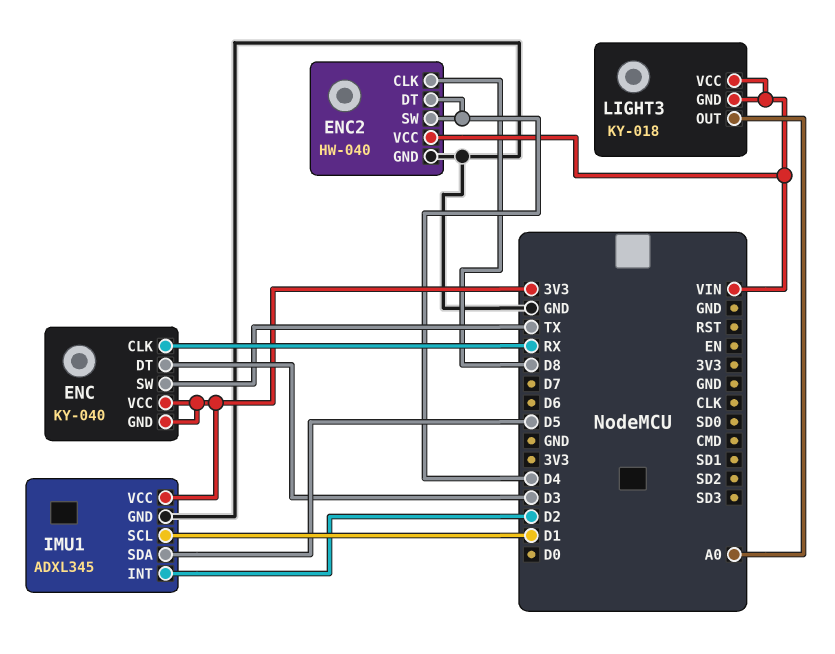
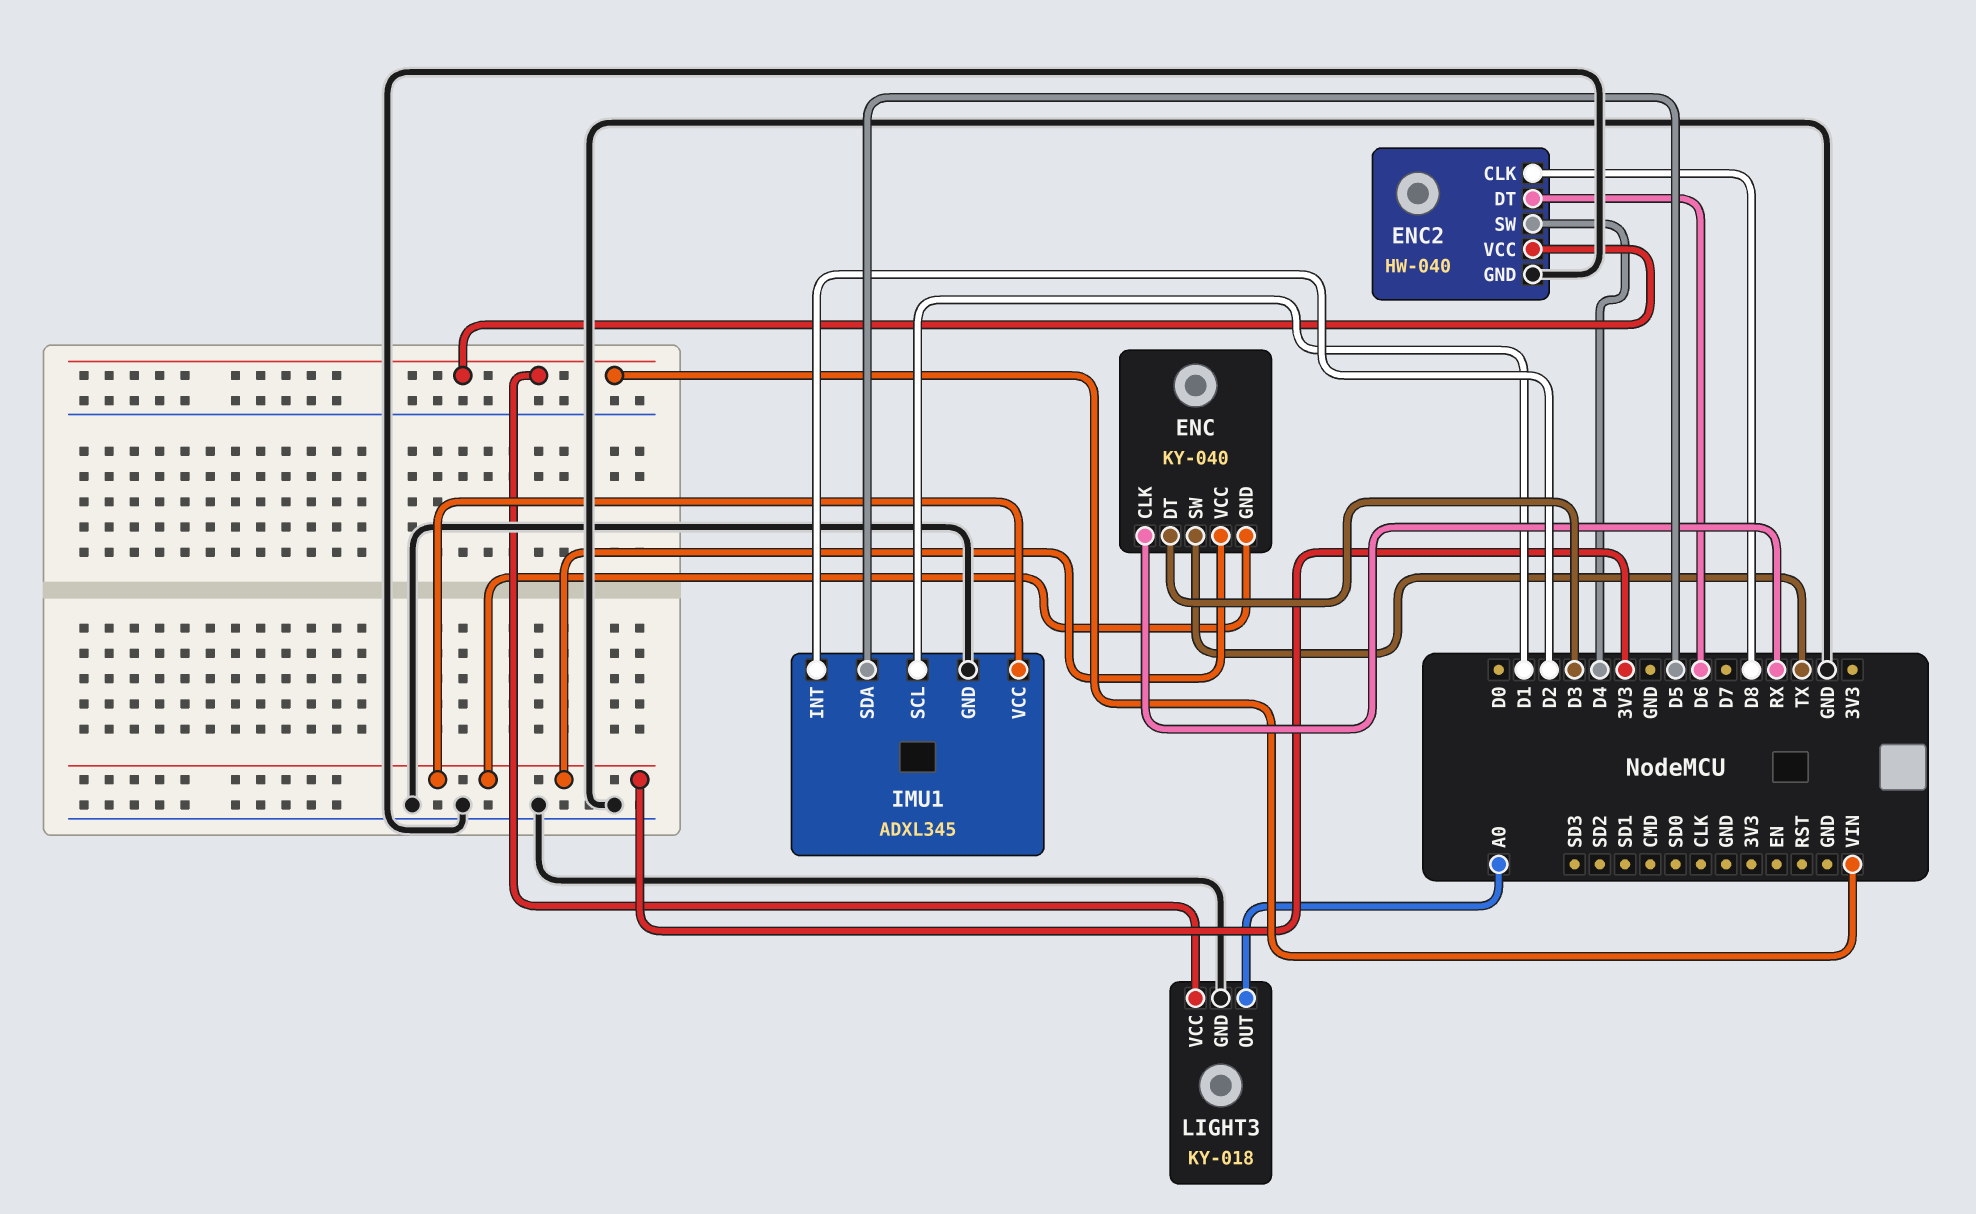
ENC2 pin DT: D4 -> D6
LIGHT3 pin GND: VIN -> GND

